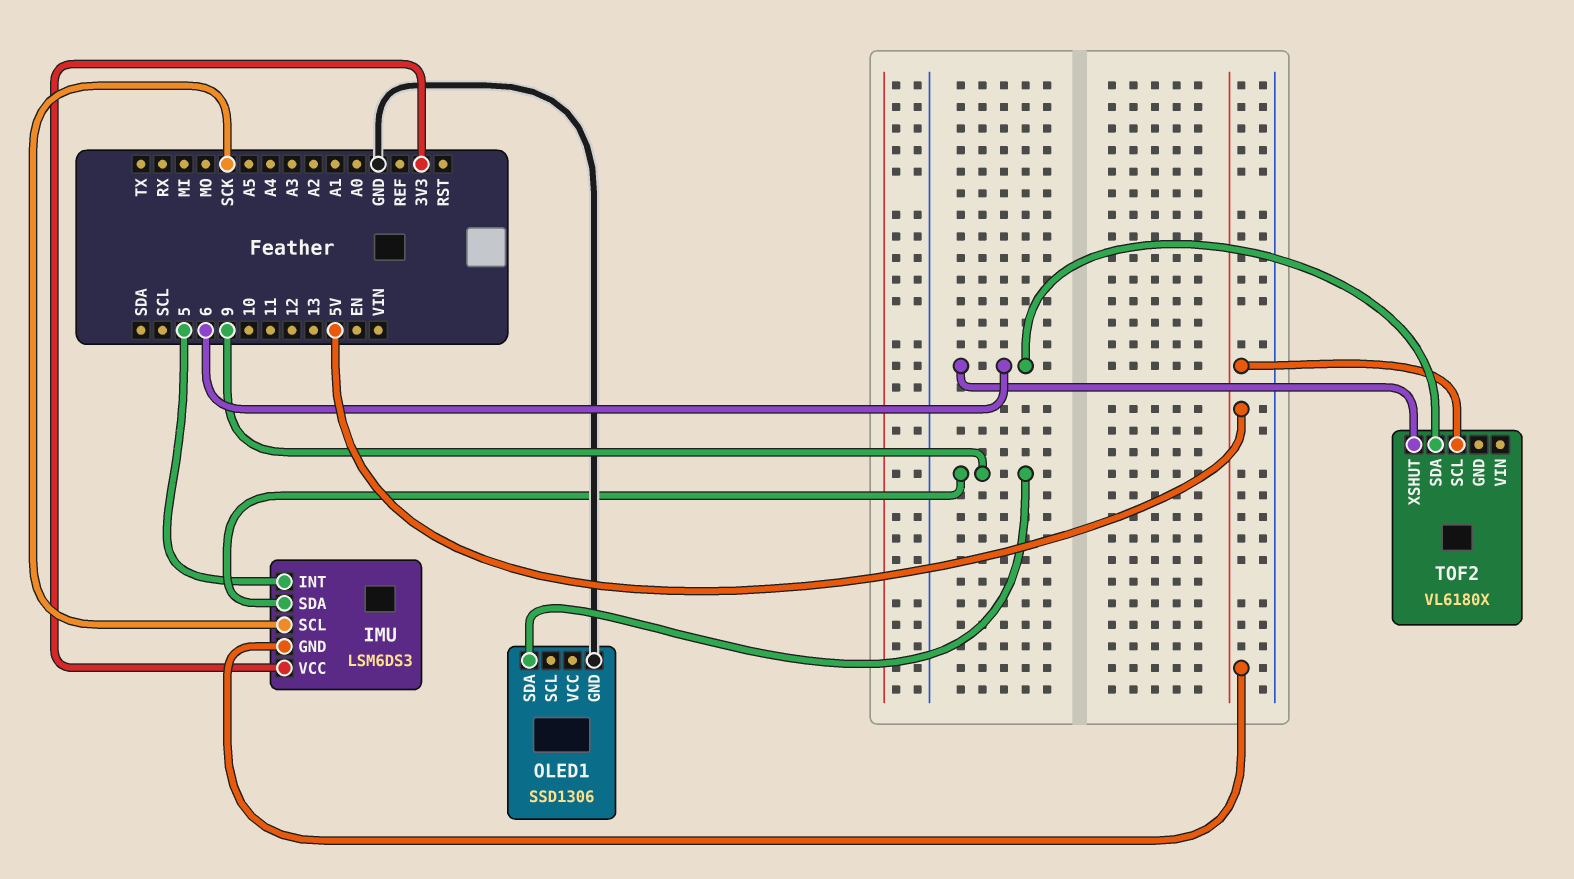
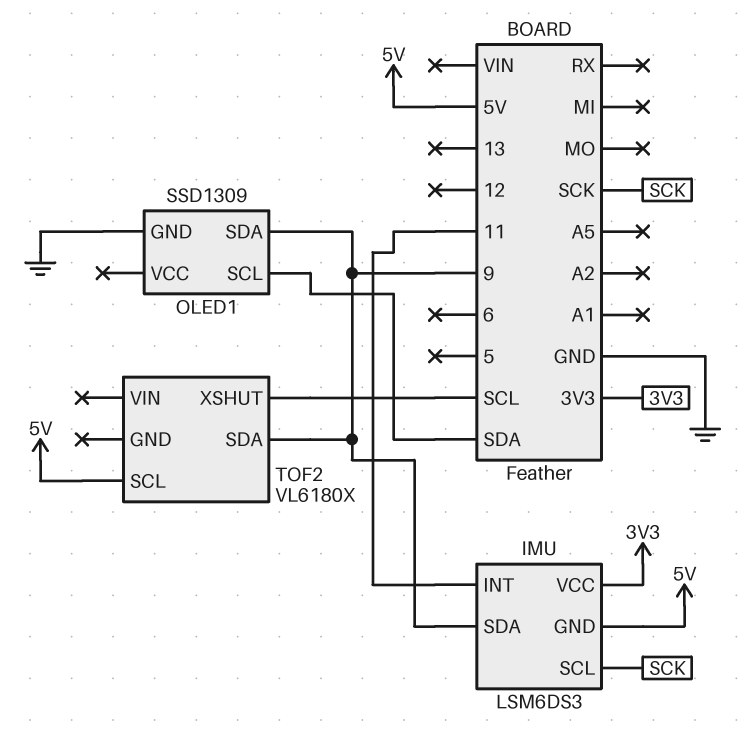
IMU pin INT: 5 -> 11
OLED1: SSD1306 -> SSD1309
OLED1 pin SCL: none -> SDA
TOF2 pin SDA: 6 -> 9
TOF2 pin XSHUT: 6 -> SCL

